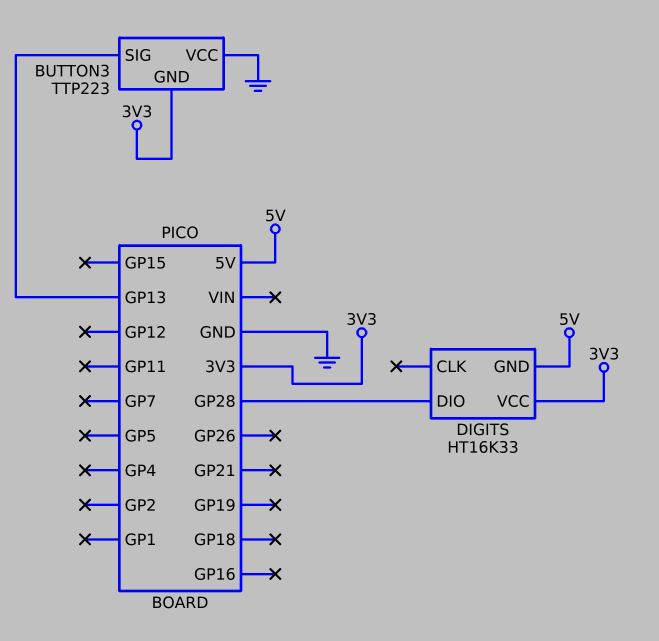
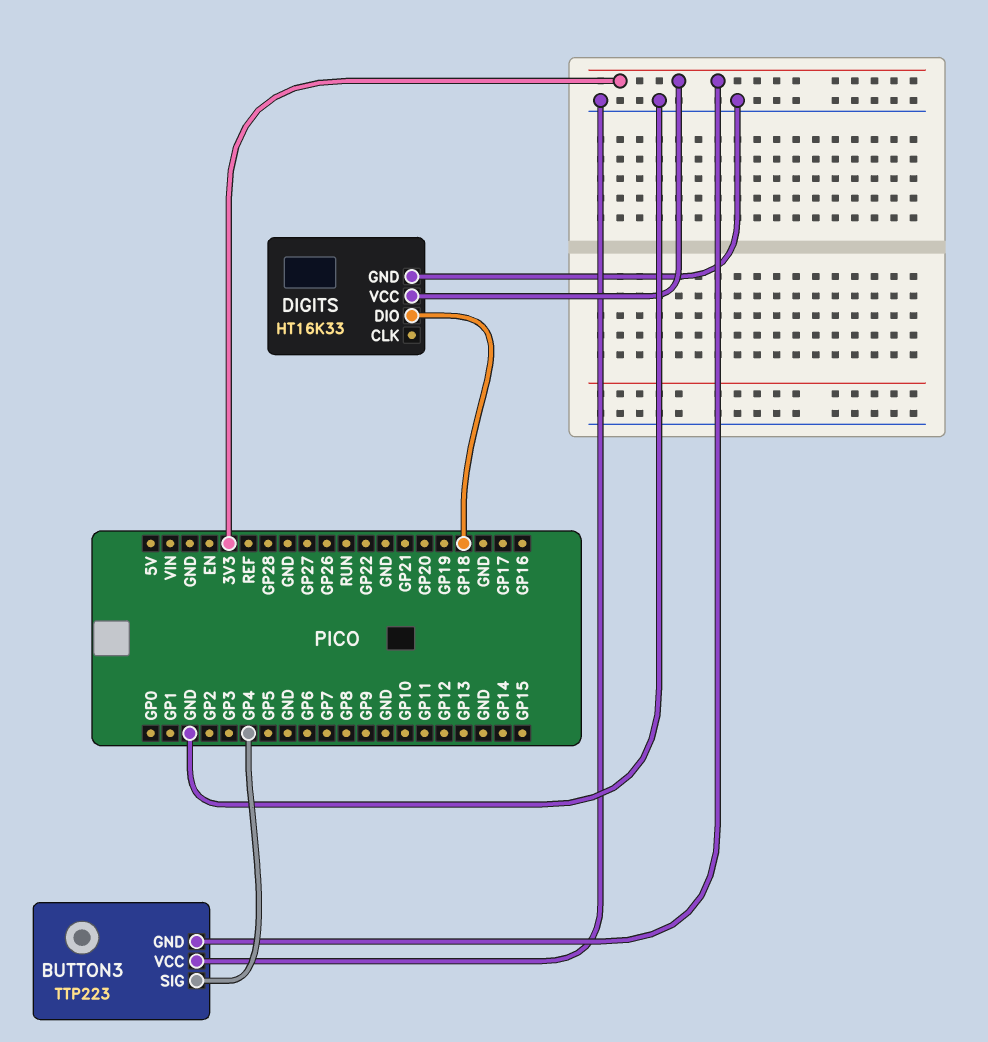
BUTTON3 pin SIG: GP13 -> GP4
DIGITS pin DIO: GP28 -> GP18
DIGITS pin GND: 5V -> GND

